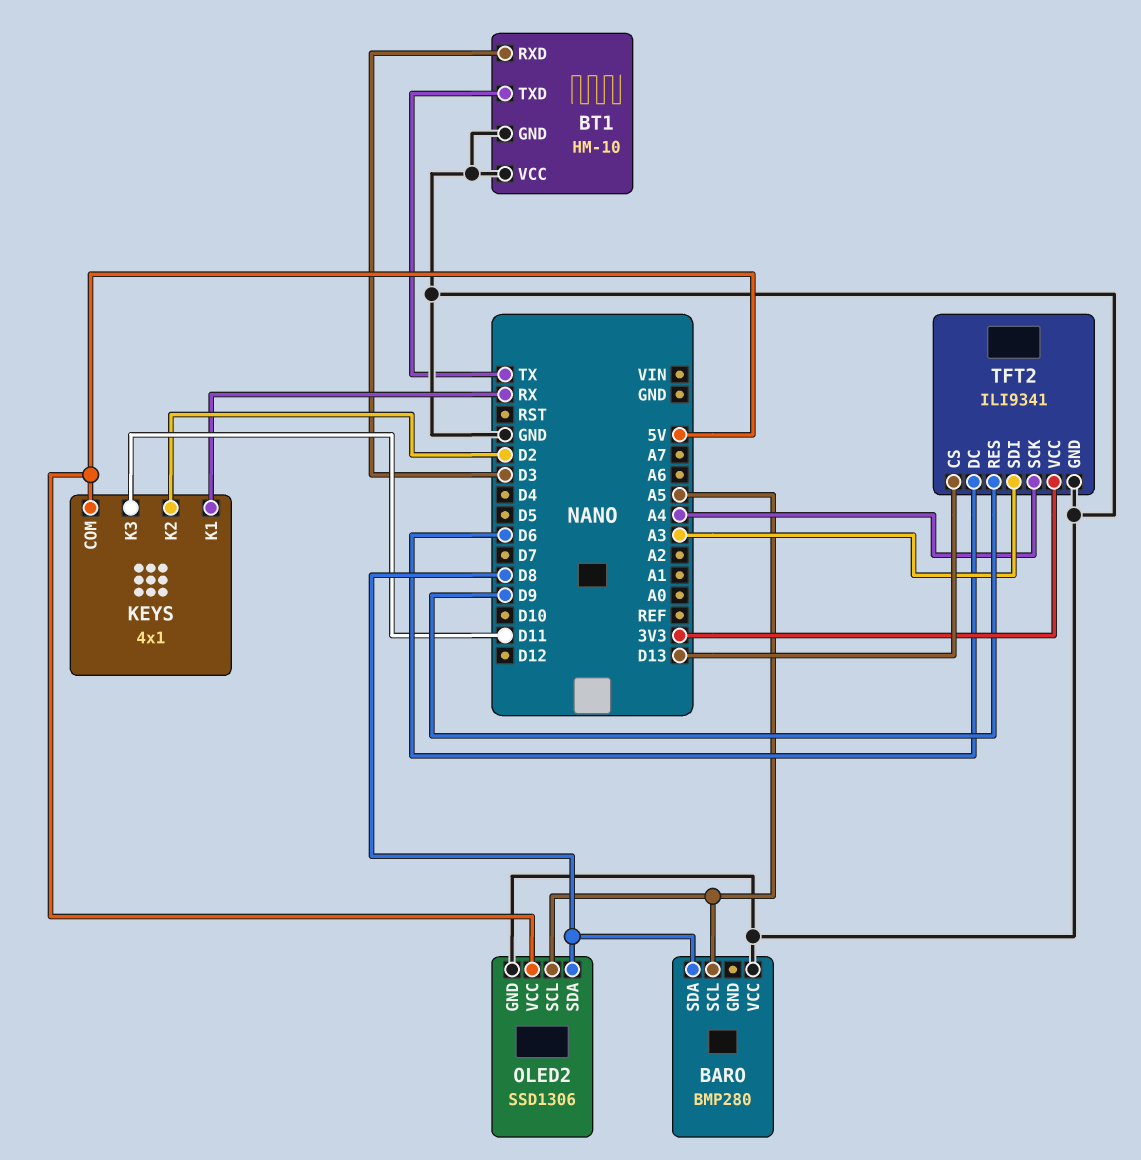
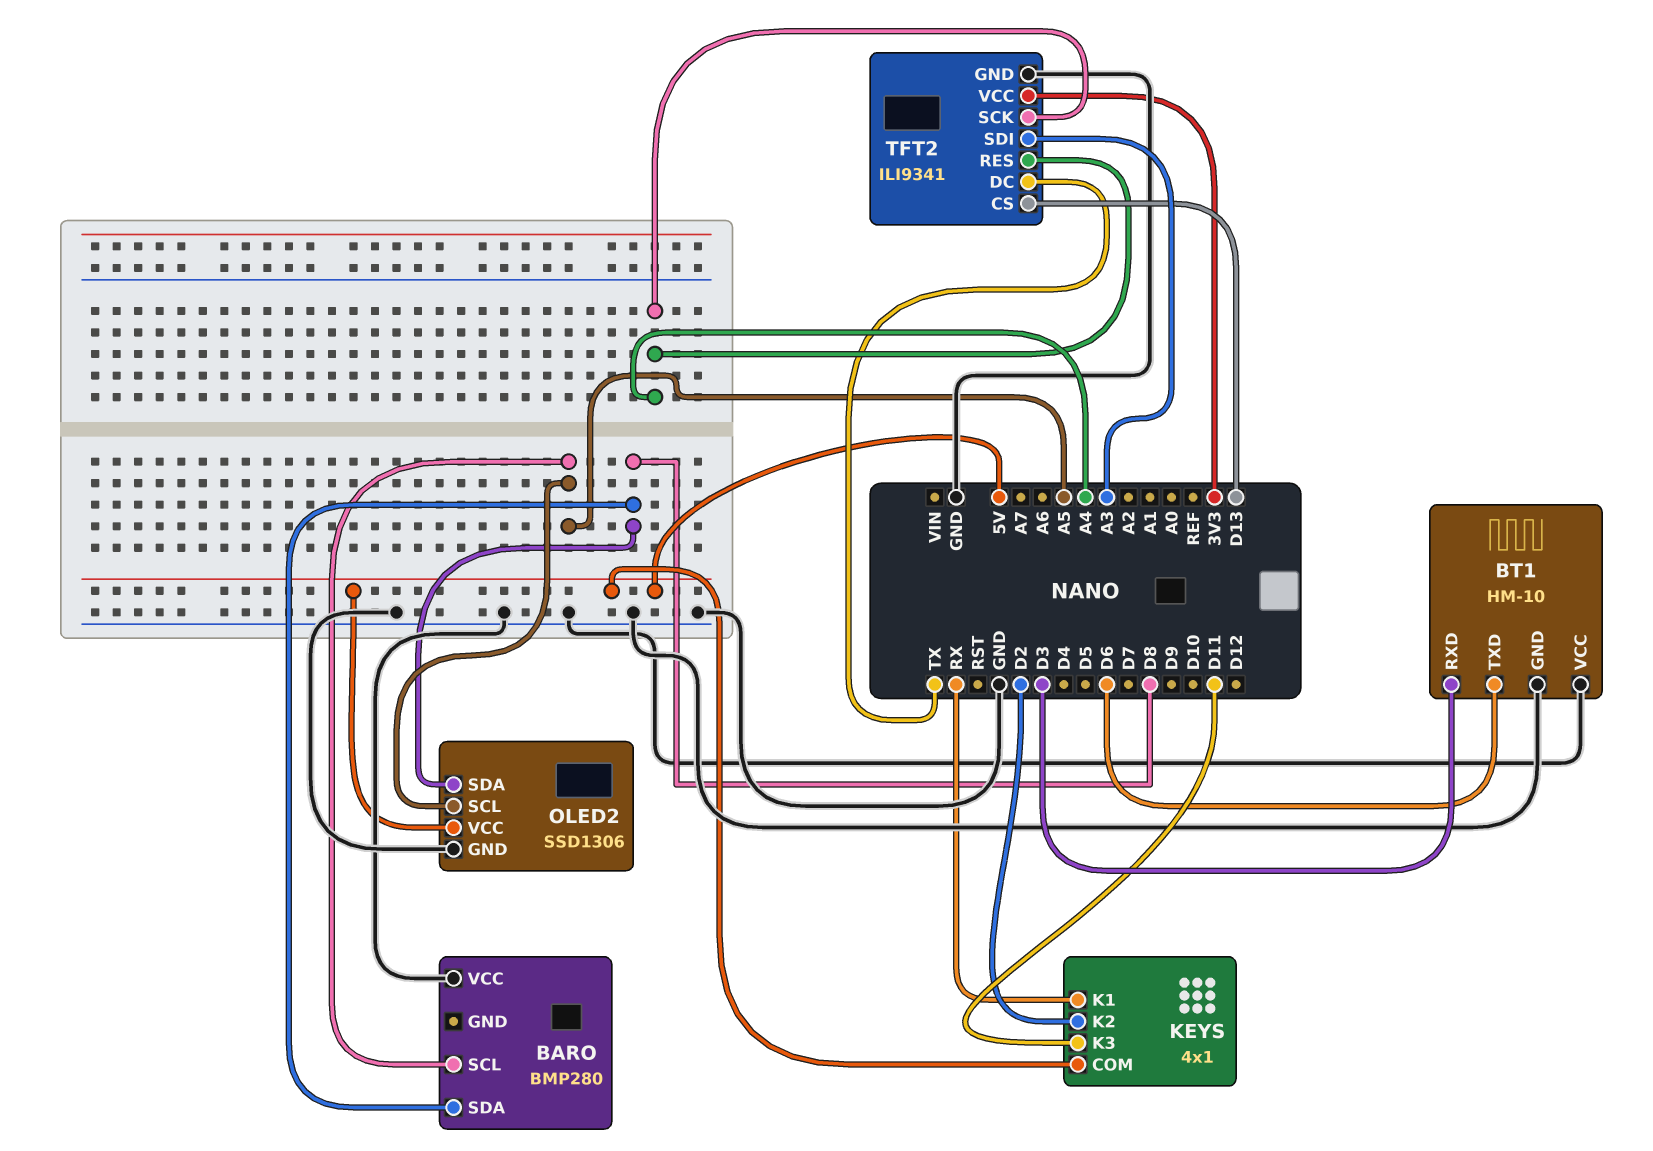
BT1 pin TXD: TX -> D6
TFT2 pin DC: D6 -> TX
TFT2 pin RES: D9 -> A4

